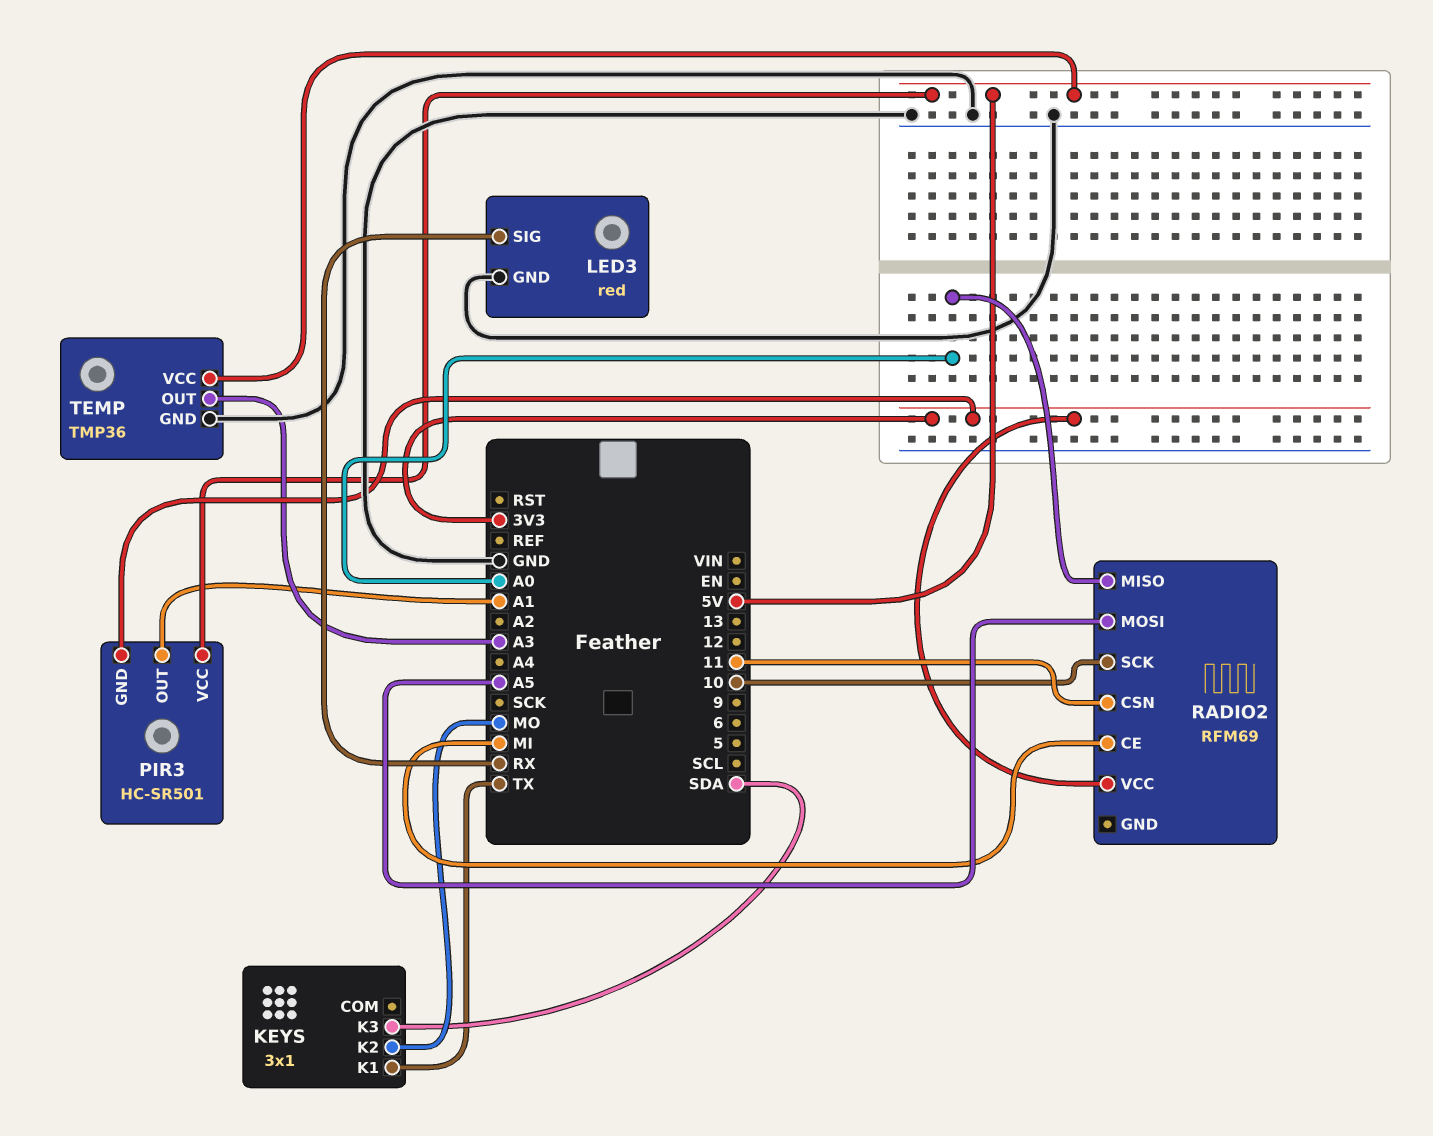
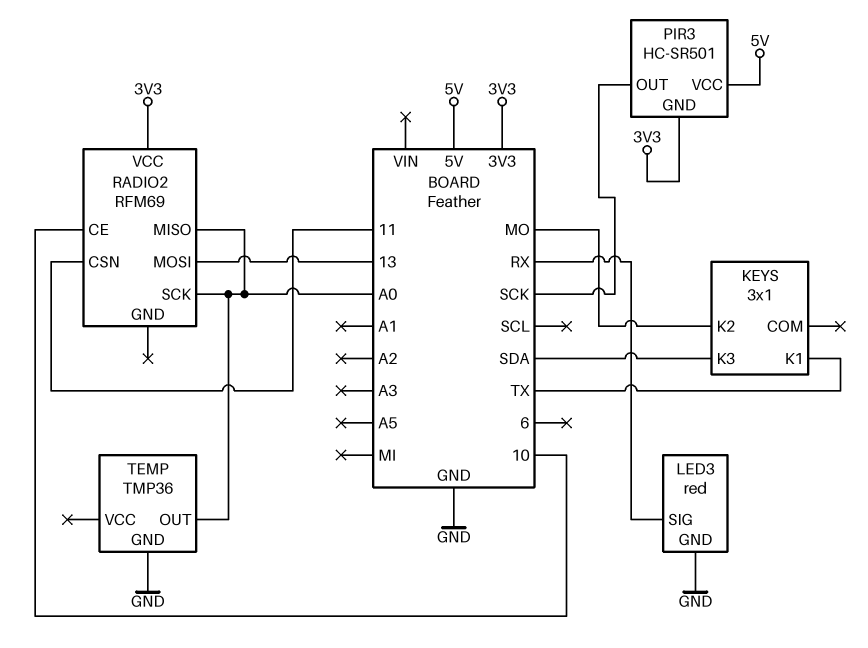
PIR3 pin OUT: A1 -> SCK
RADIO2 pin CE: MI -> 10
RADIO2 pin MOSI: A5 -> 13
RADIO2 pin SCK: 10 -> A0
TEMP pin OUT: A3 -> A0
TEMP pin VCC: 5V -> none

